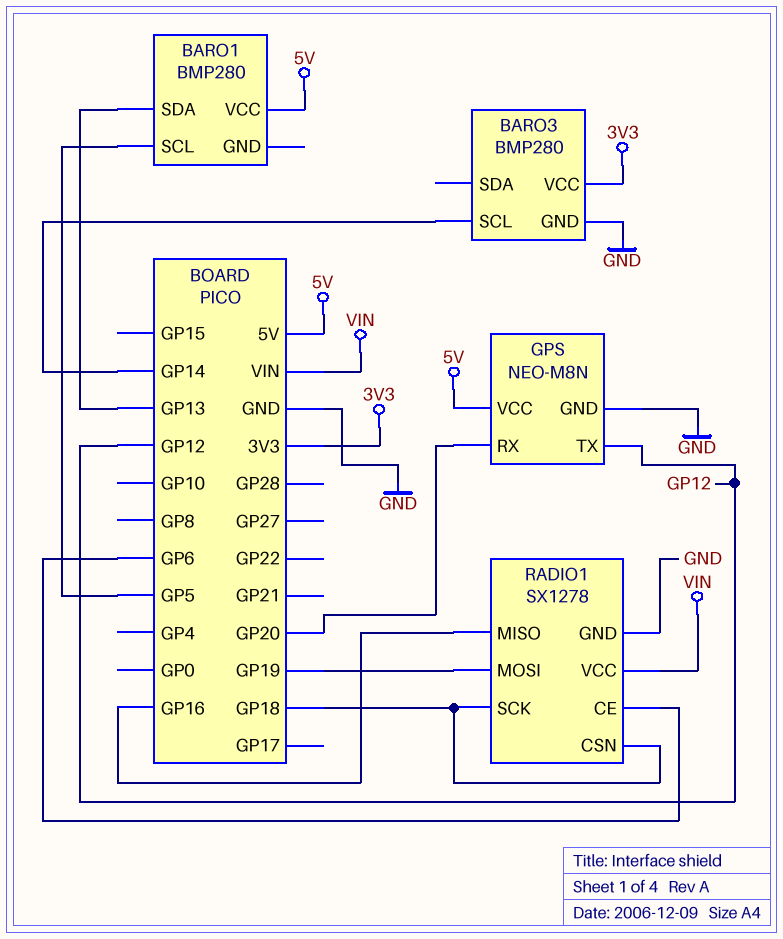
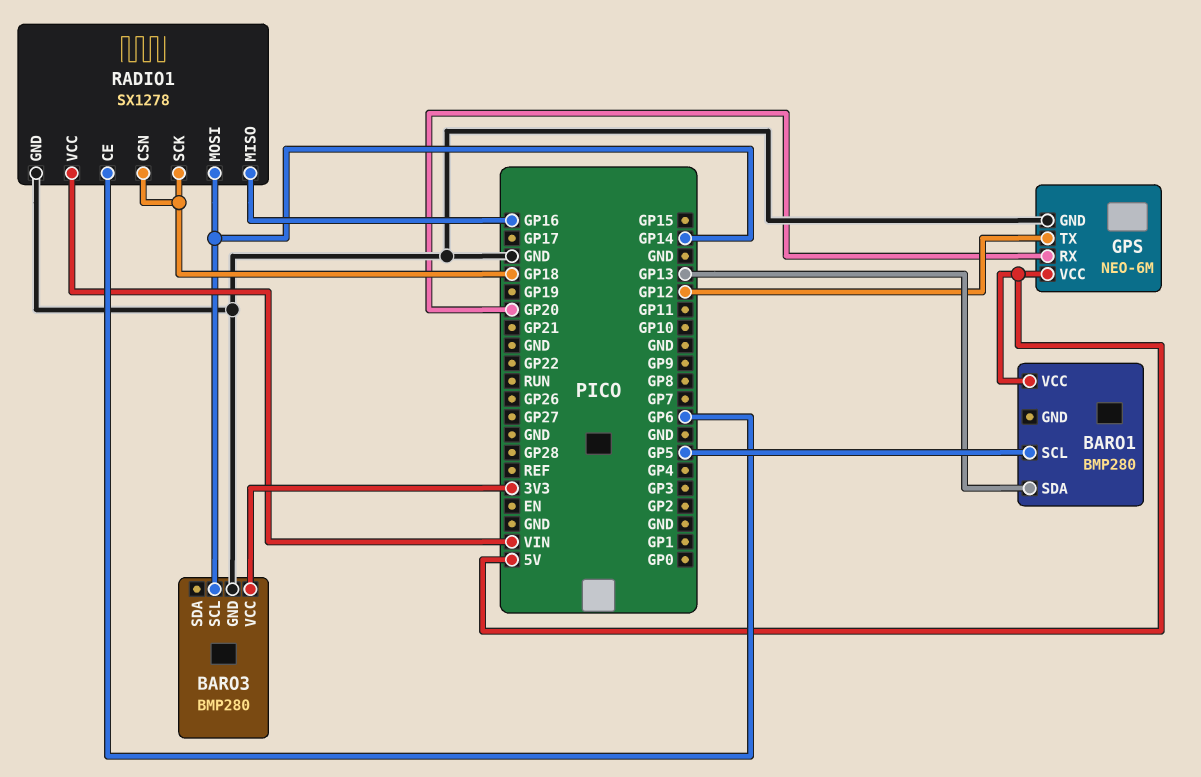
GPS: NEO-M8N -> NEO-6M
RADIO1 pin MOSI: GP19 -> GP14

